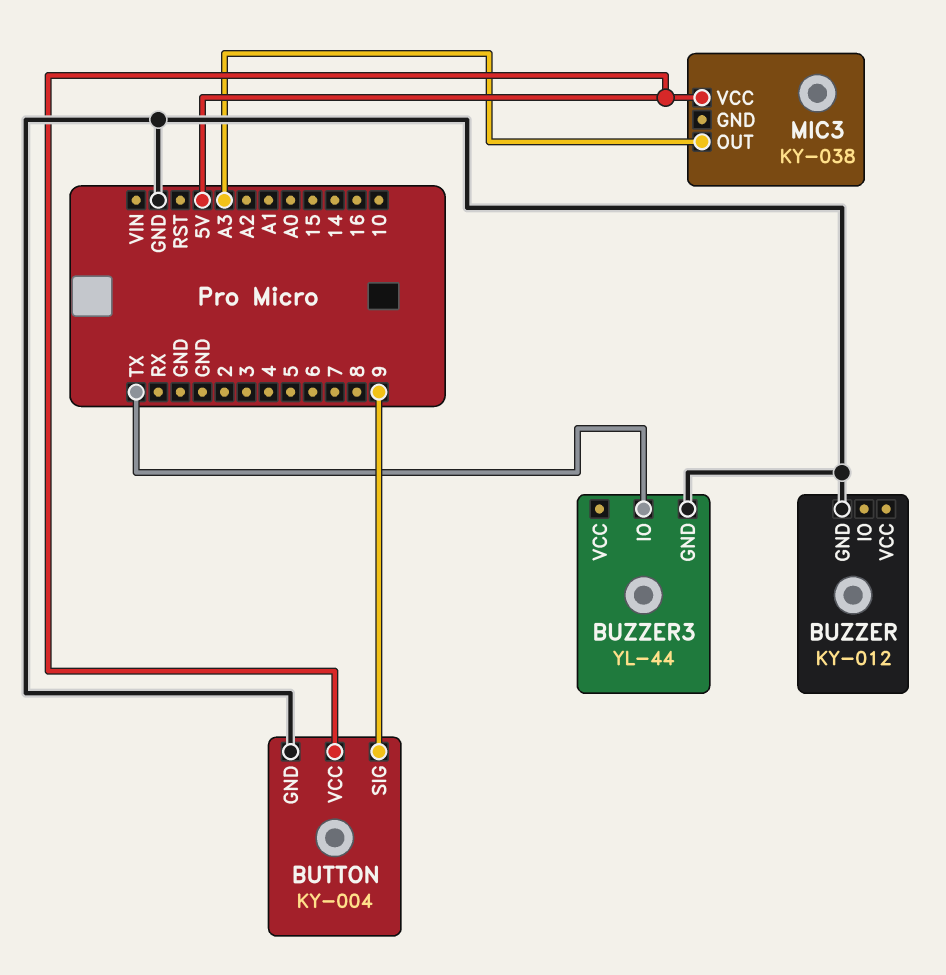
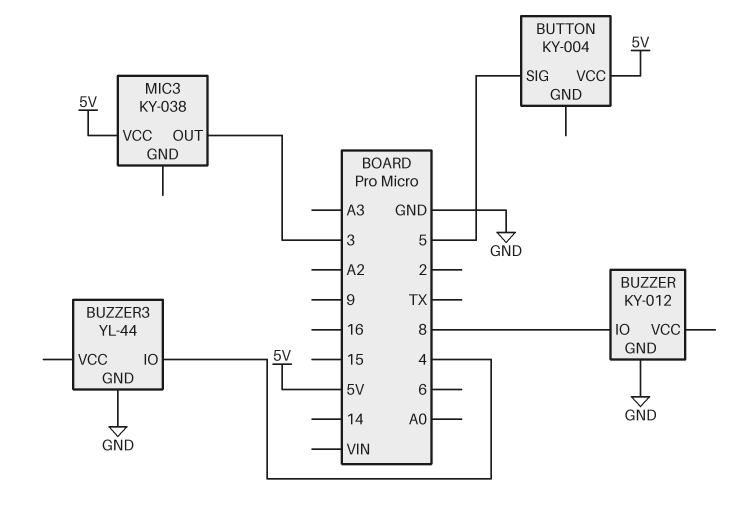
BUTTON pin GND: GND -> none
BUTTON pin SIG: 9 -> 5
BUZZER pin IO: none -> 8
BUZZER3 pin IO: TX -> 4
MIC3 pin OUT: A3 -> 3

